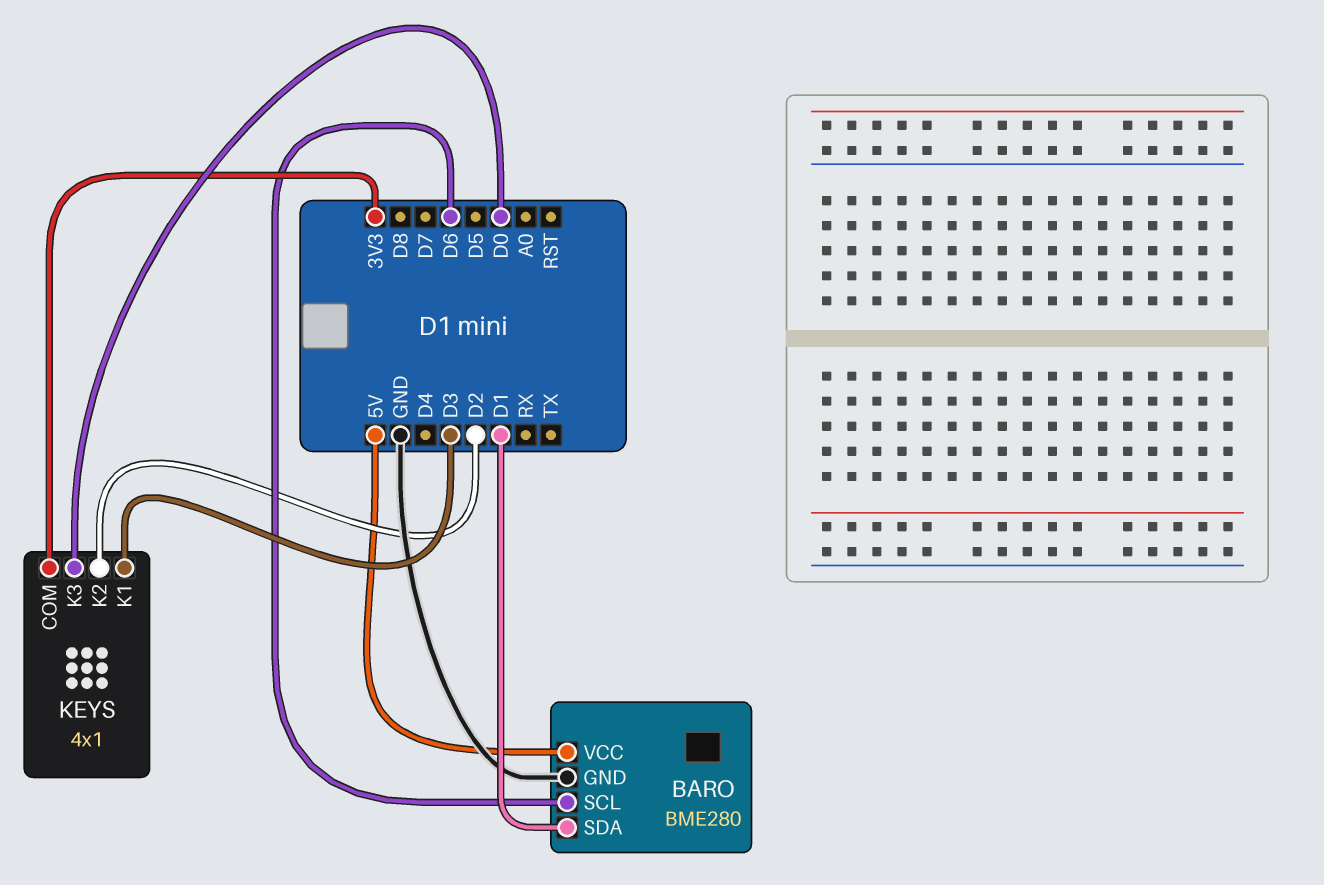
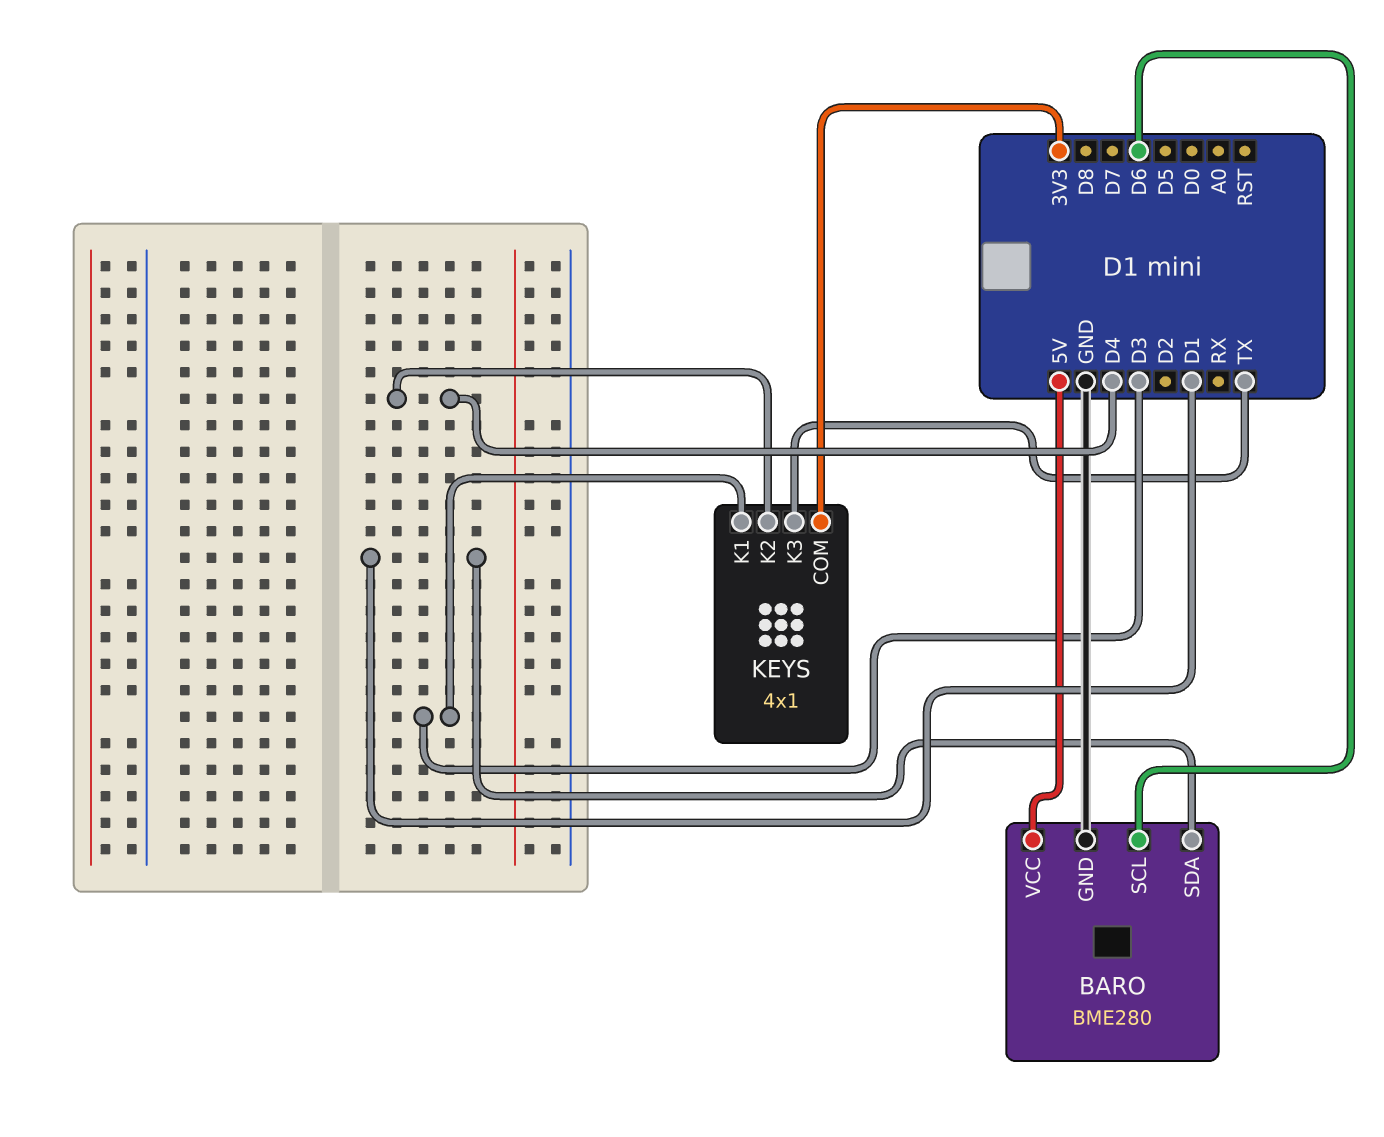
KEYS pin K2: D2 -> D4
KEYS pin K3: D0 -> TX

